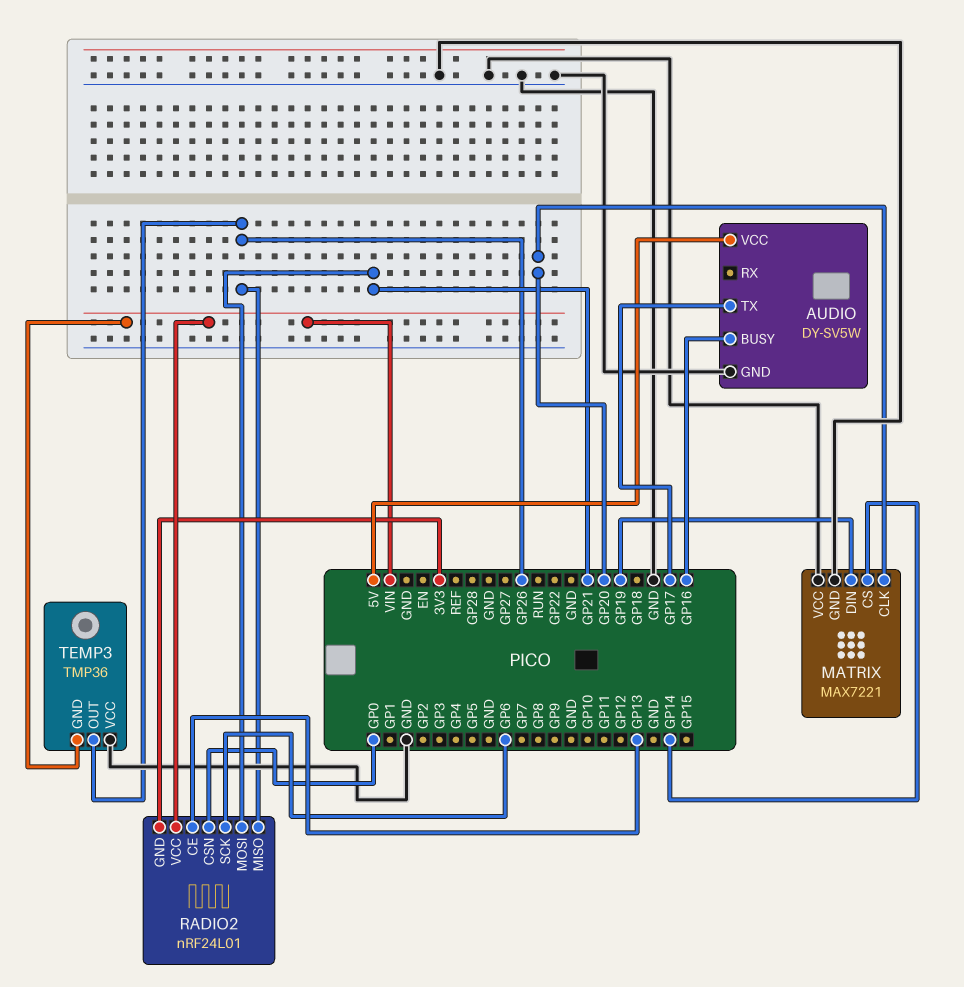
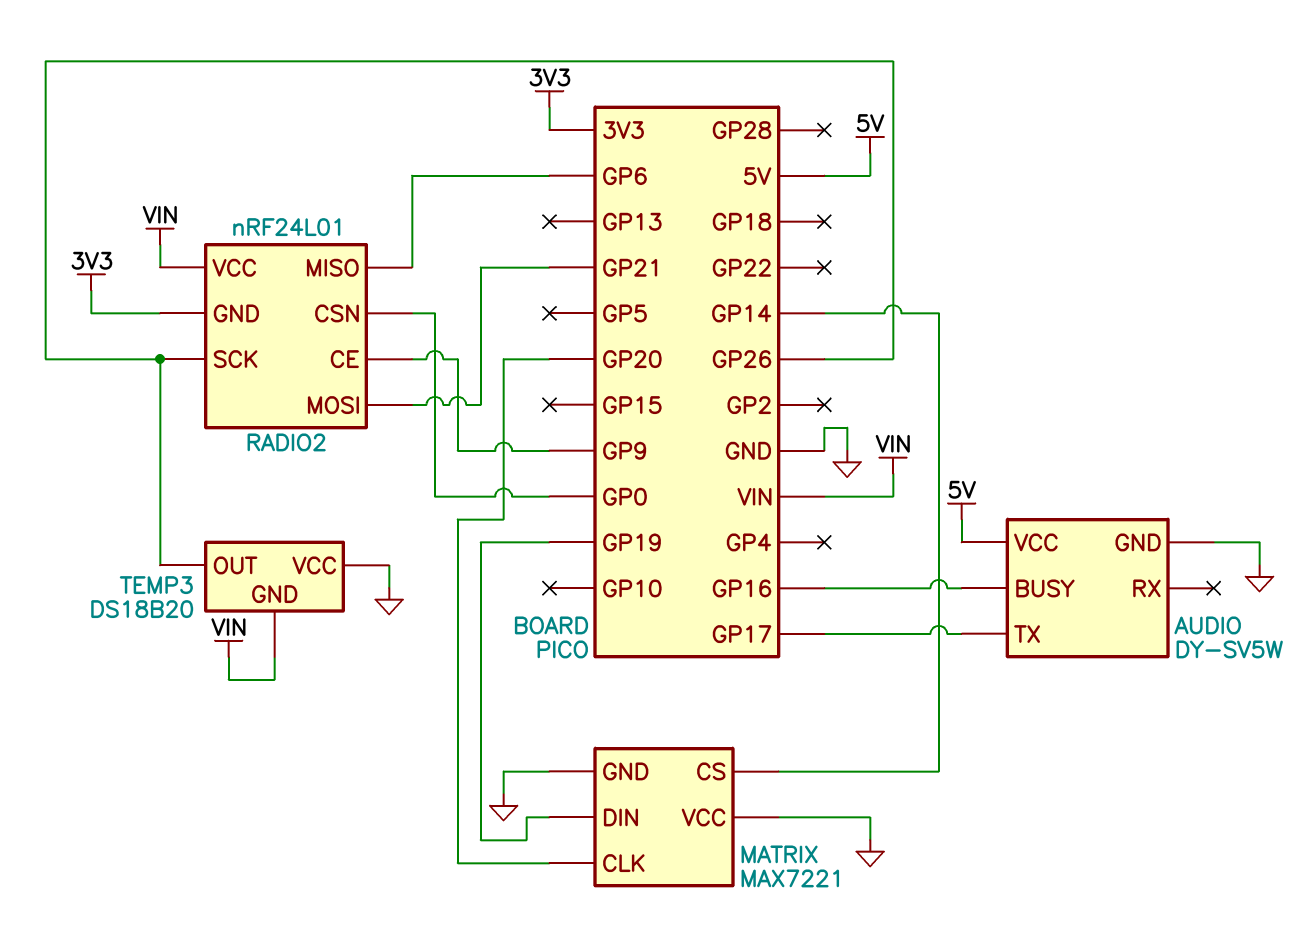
RADIO2 pin CE: GP13 -> GP9
RADIO2 pin MISO: GP26 -> GP6
RADIO2 pin SCK: GP6 -> GP26
TEMP3: TMP36 -> DS18B20

